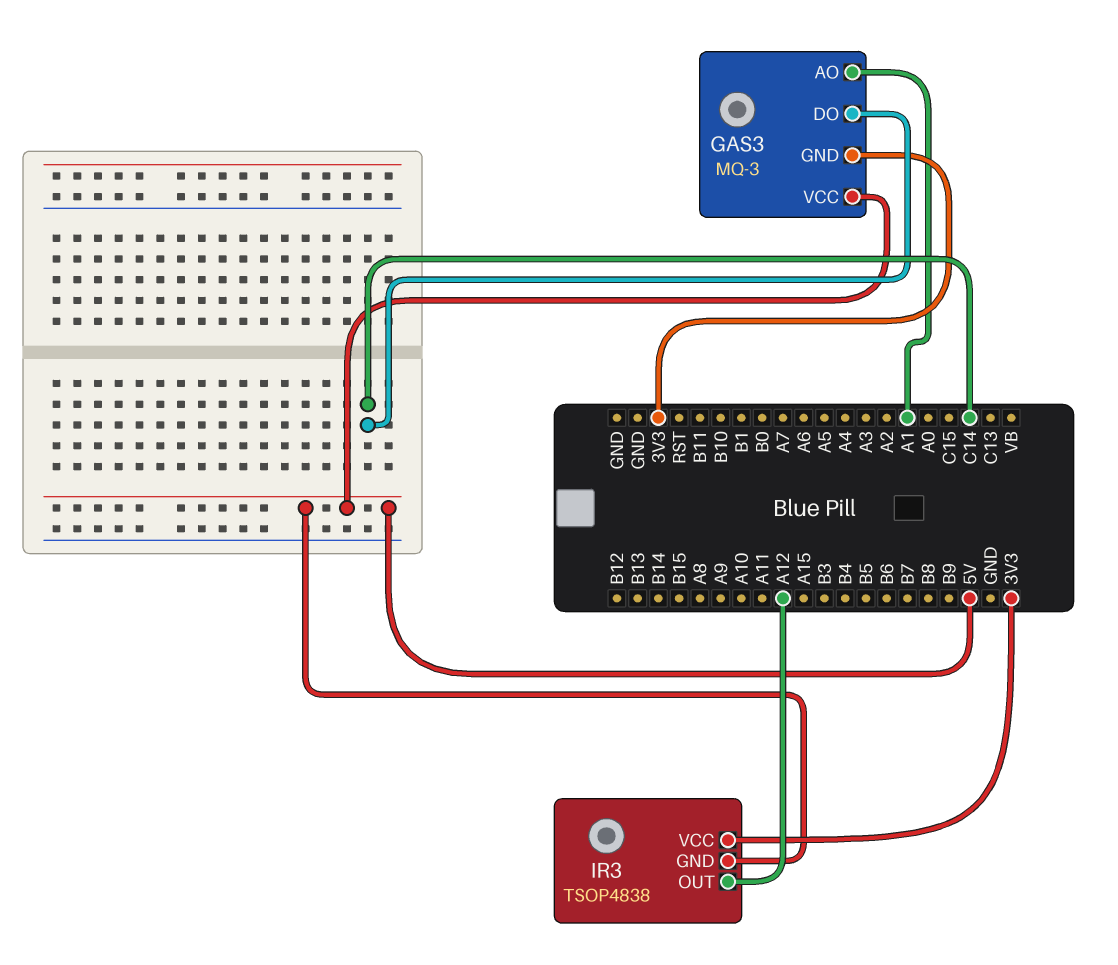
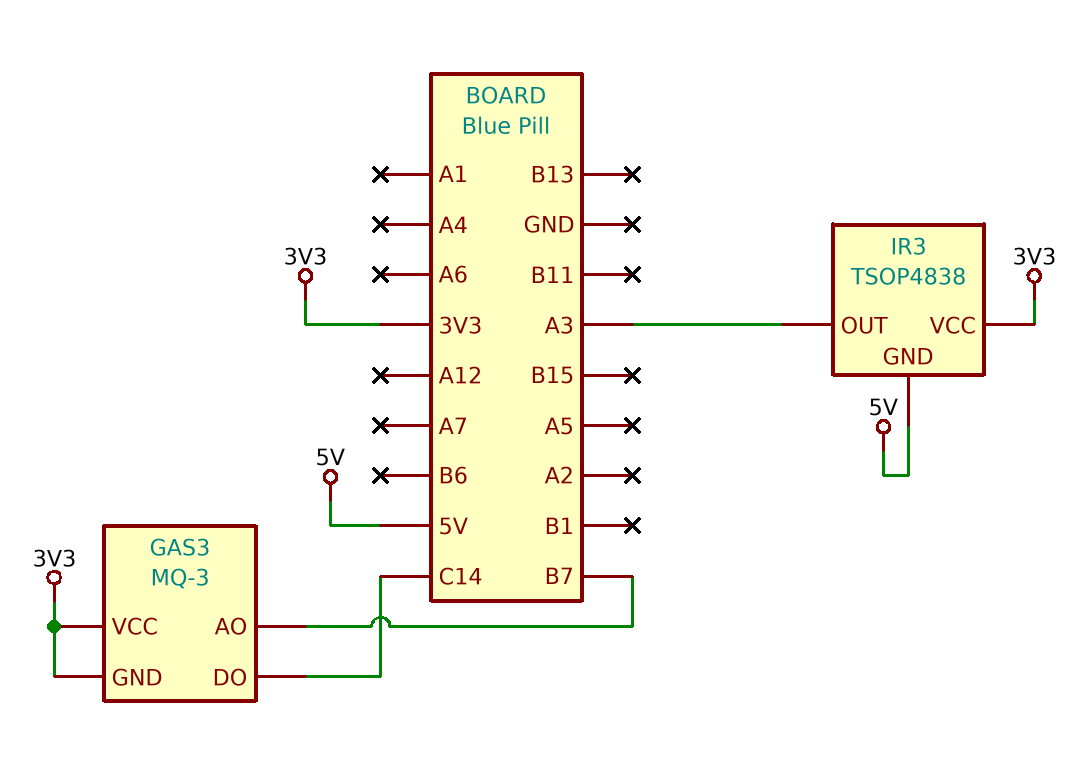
GAS3 pin AO: A1 -> B7
GAS3 pin VCC: 5V -> 3V3
IR3 pin OUT: A12 -> A3

